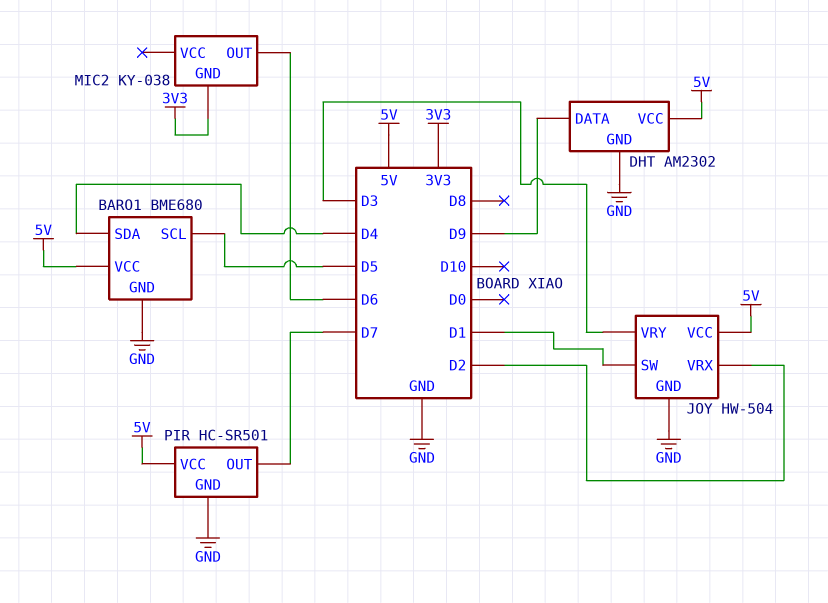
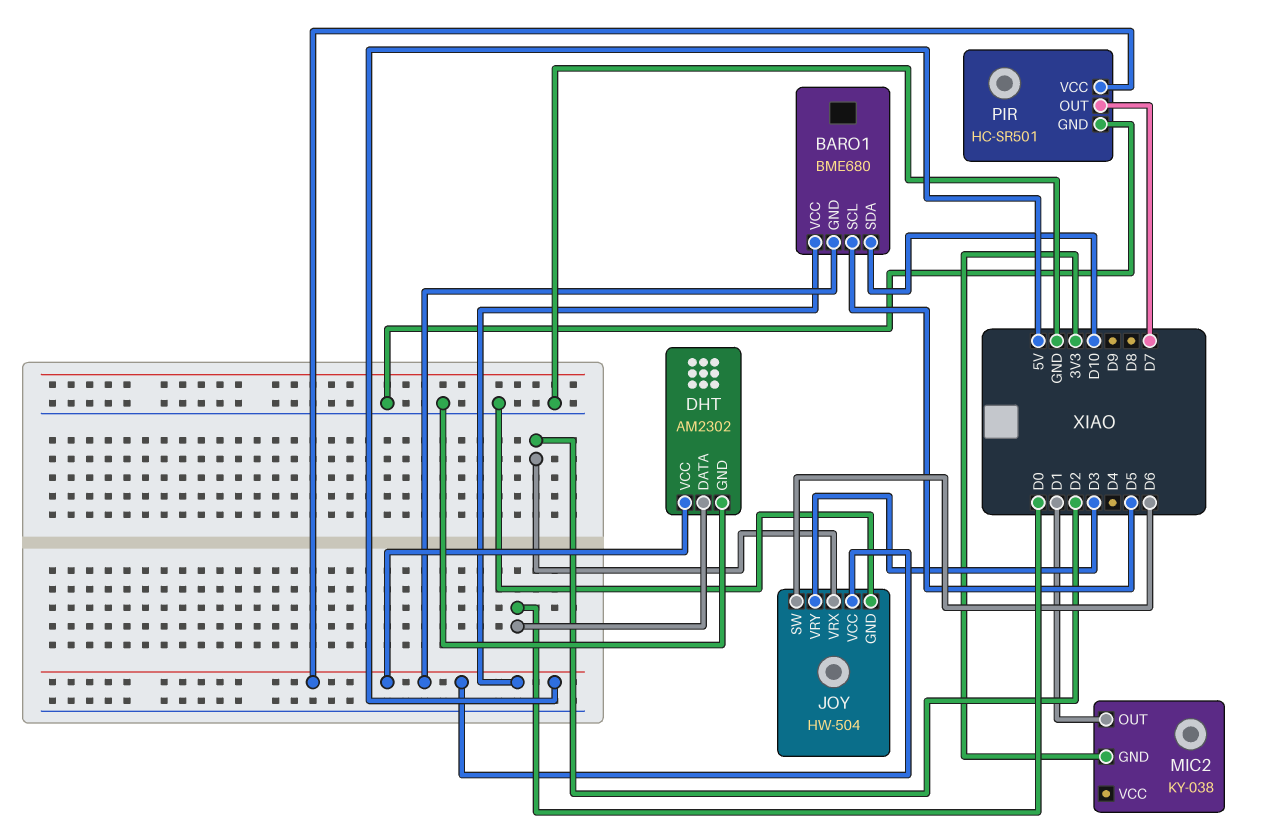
BARO1 pin GND: GND -> 5V
BARO1 pin SDA: D4 -> D10
DHT pin DATA: D9 -> D0
JOY pin SW: D1 -> D6
MIC2 pin OUT: D6 -> D1

